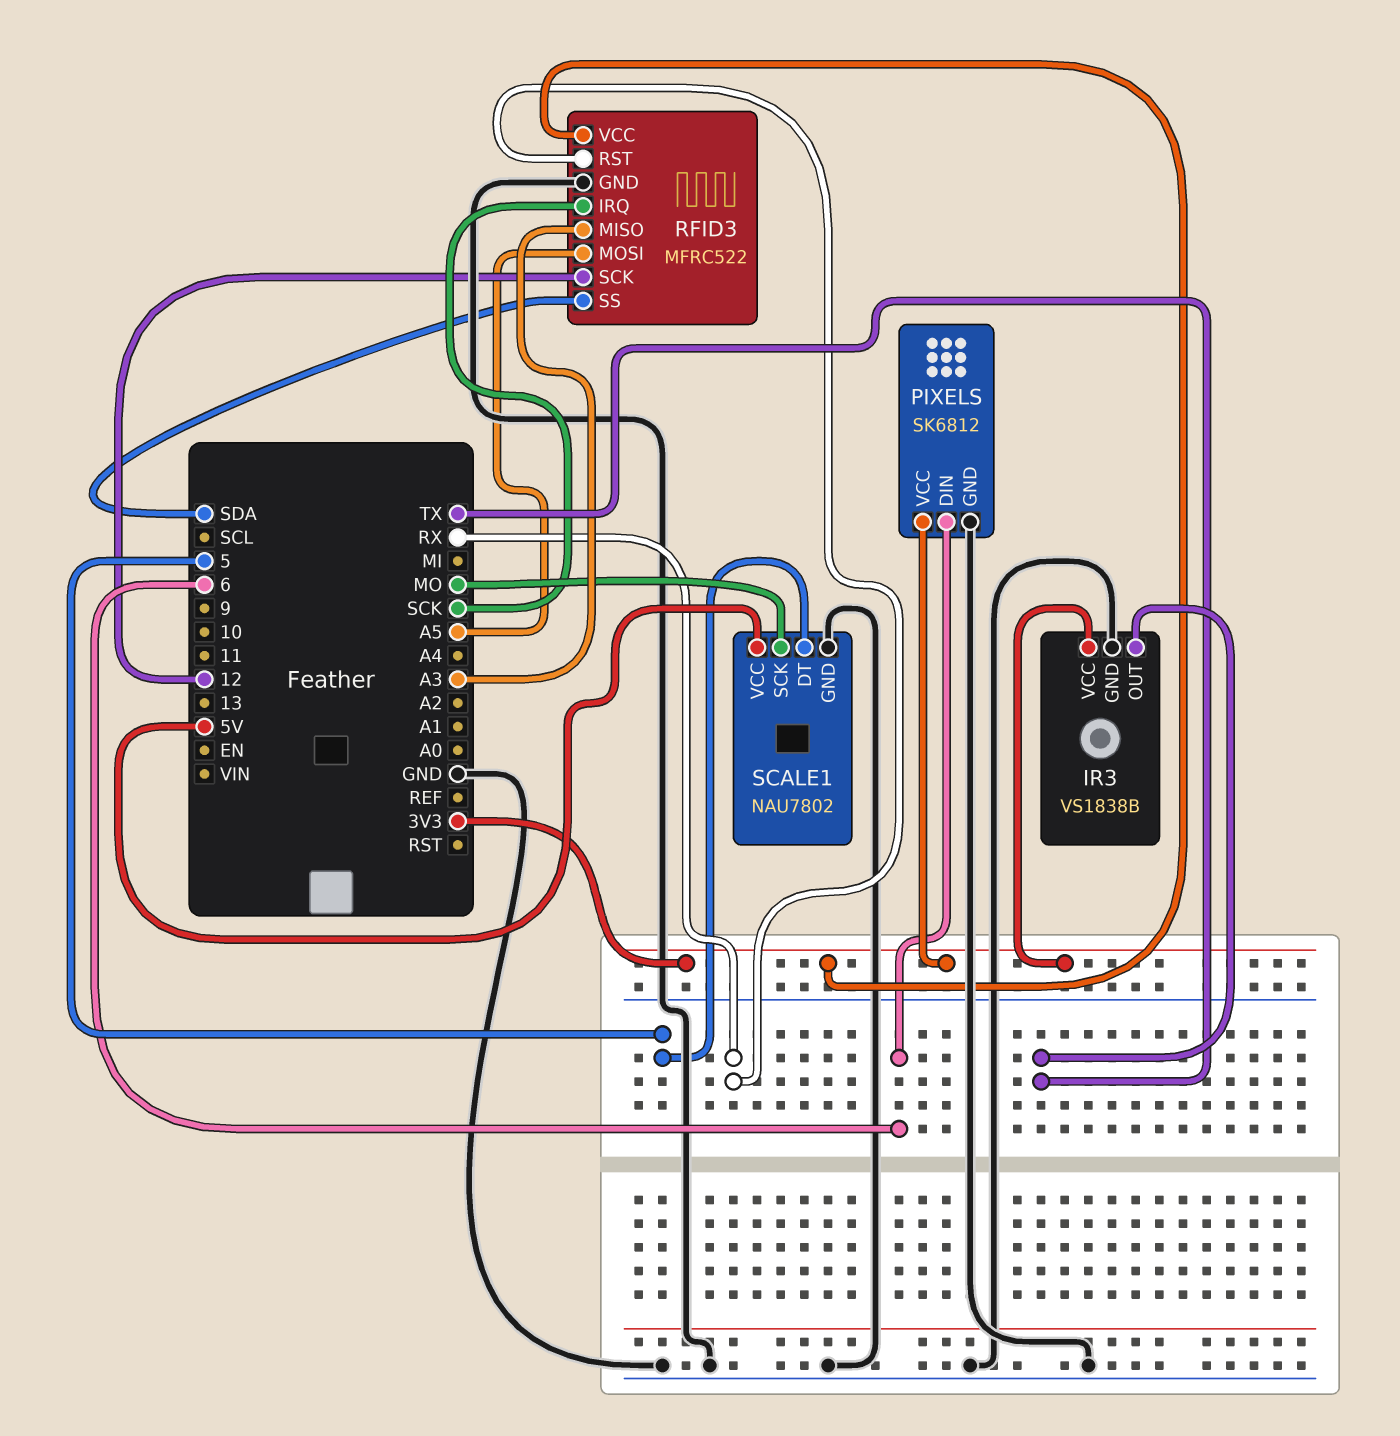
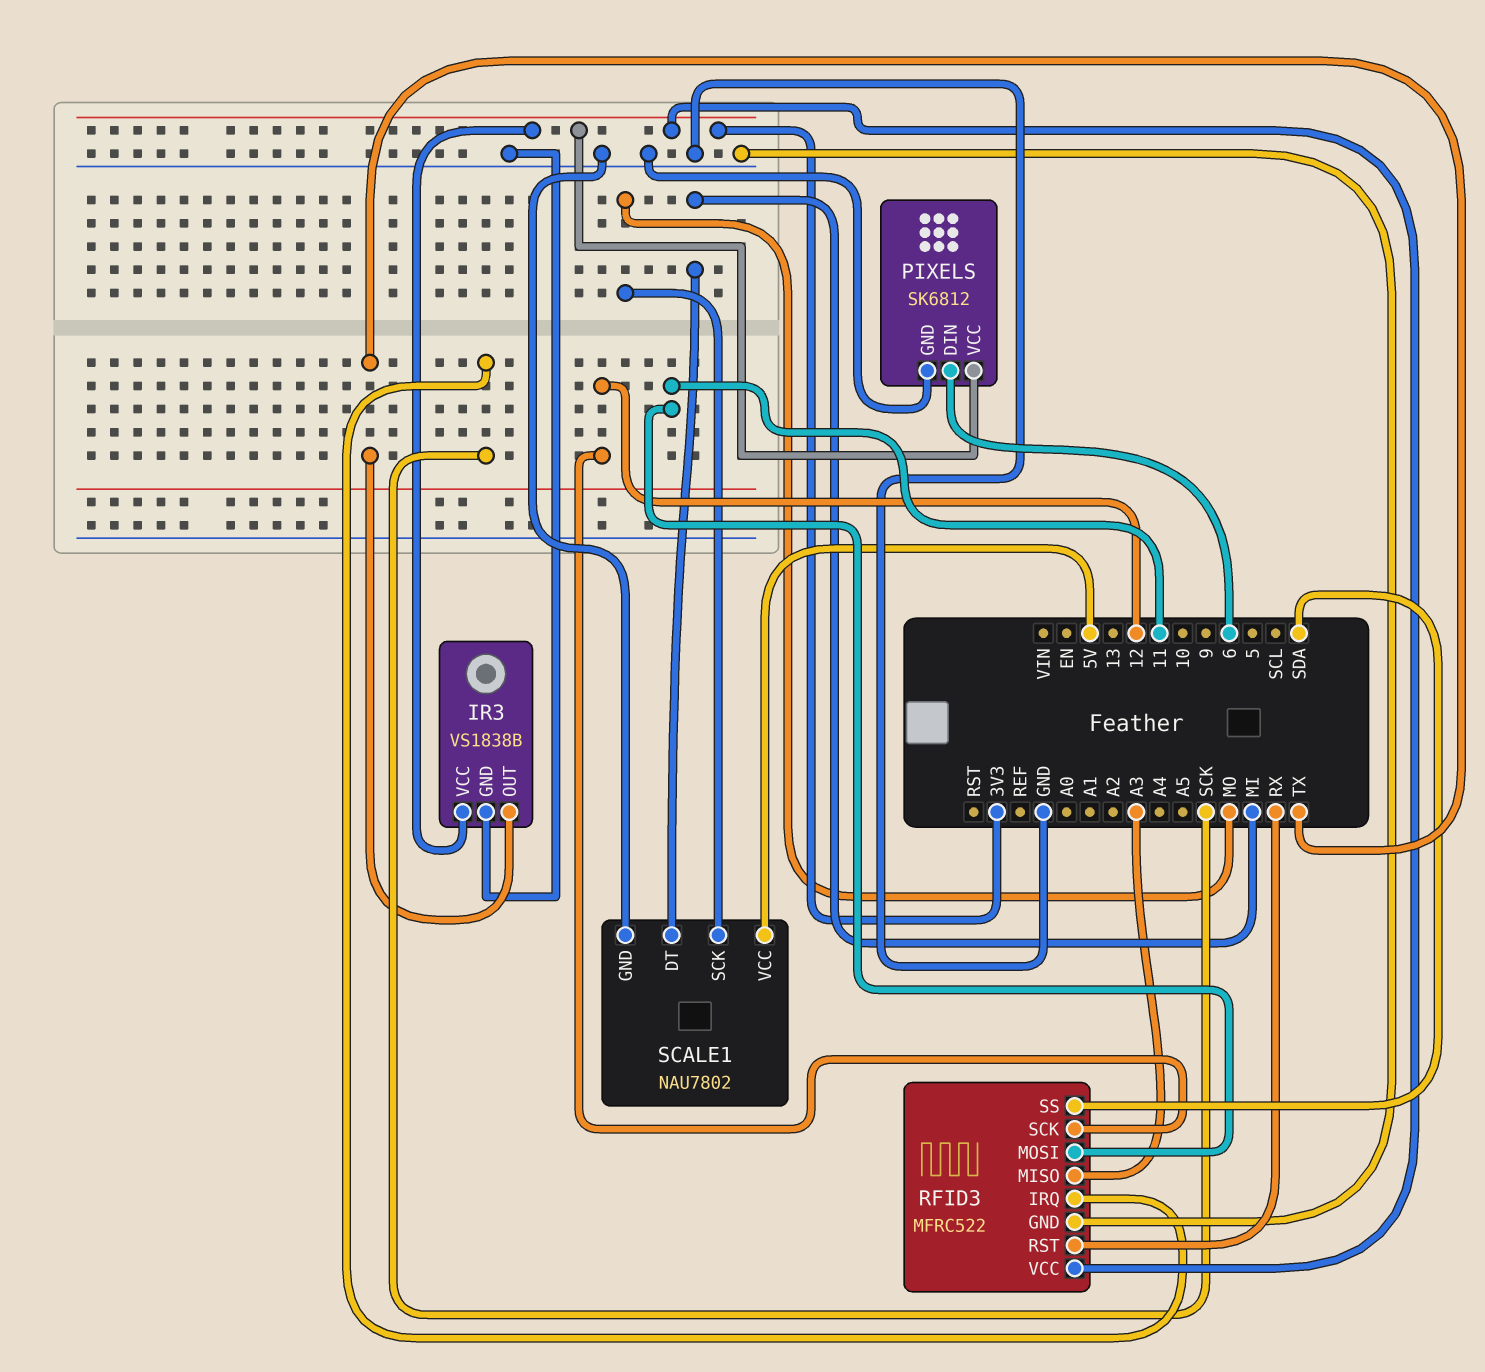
RFID3 pin MOSI: A5 -> 11
SCALE1 pin DT: 5 -> MI

